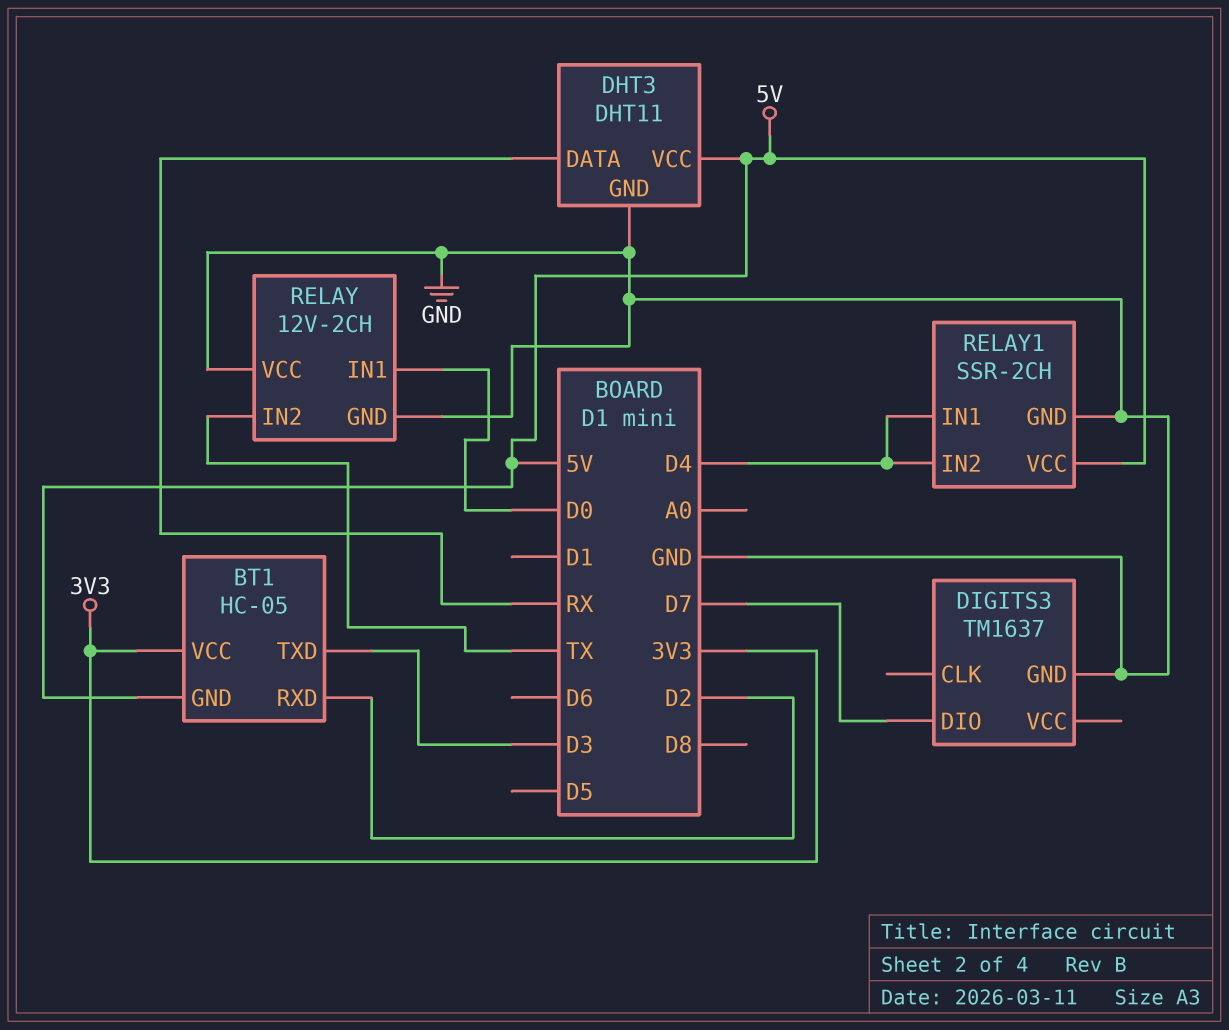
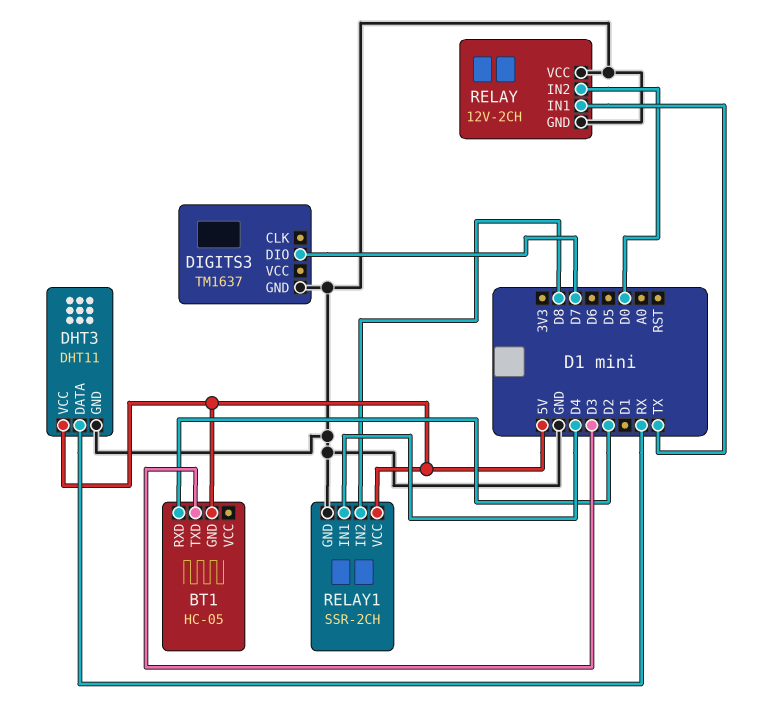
BT1 pin VCC: 3V3 -> none
RELAY pin IN1: D0 -> TX
RELAY pin IN2: TX -> D0
RELAY1 pin IN2: D4 -> D8

